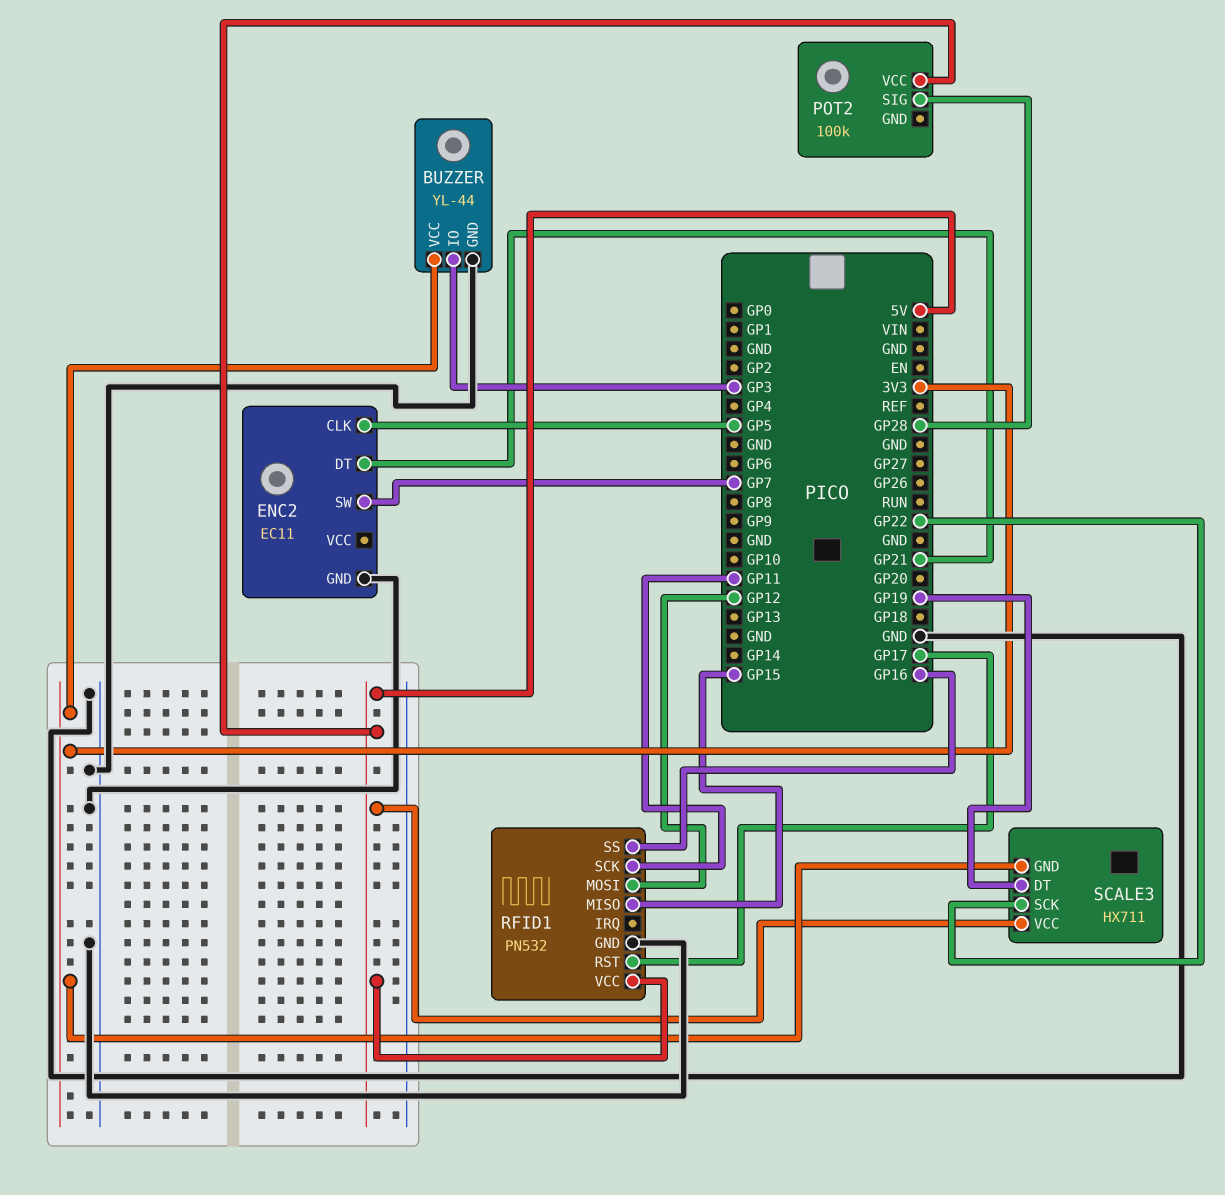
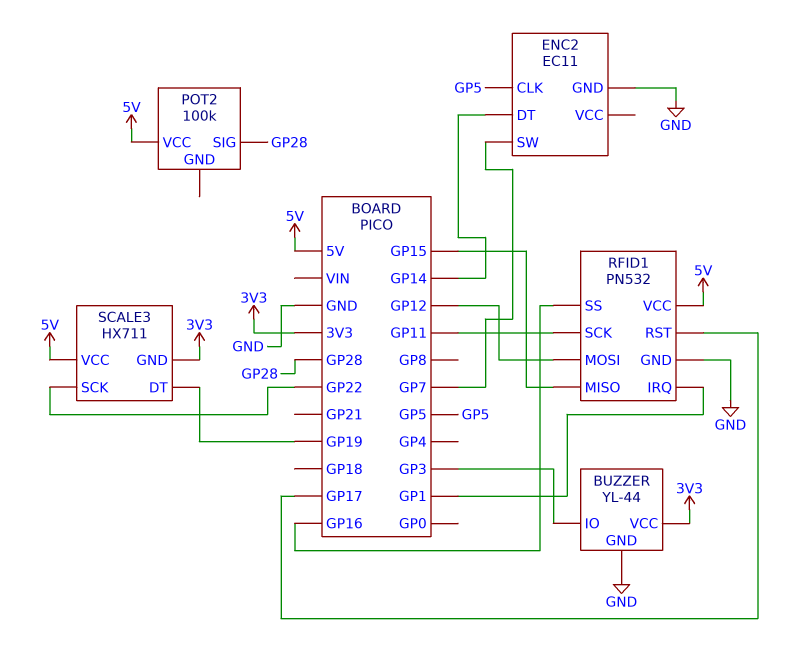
ENC2 pin DT: GP21 -> GP14
RFID1 pin IRQ: none -> GP1

